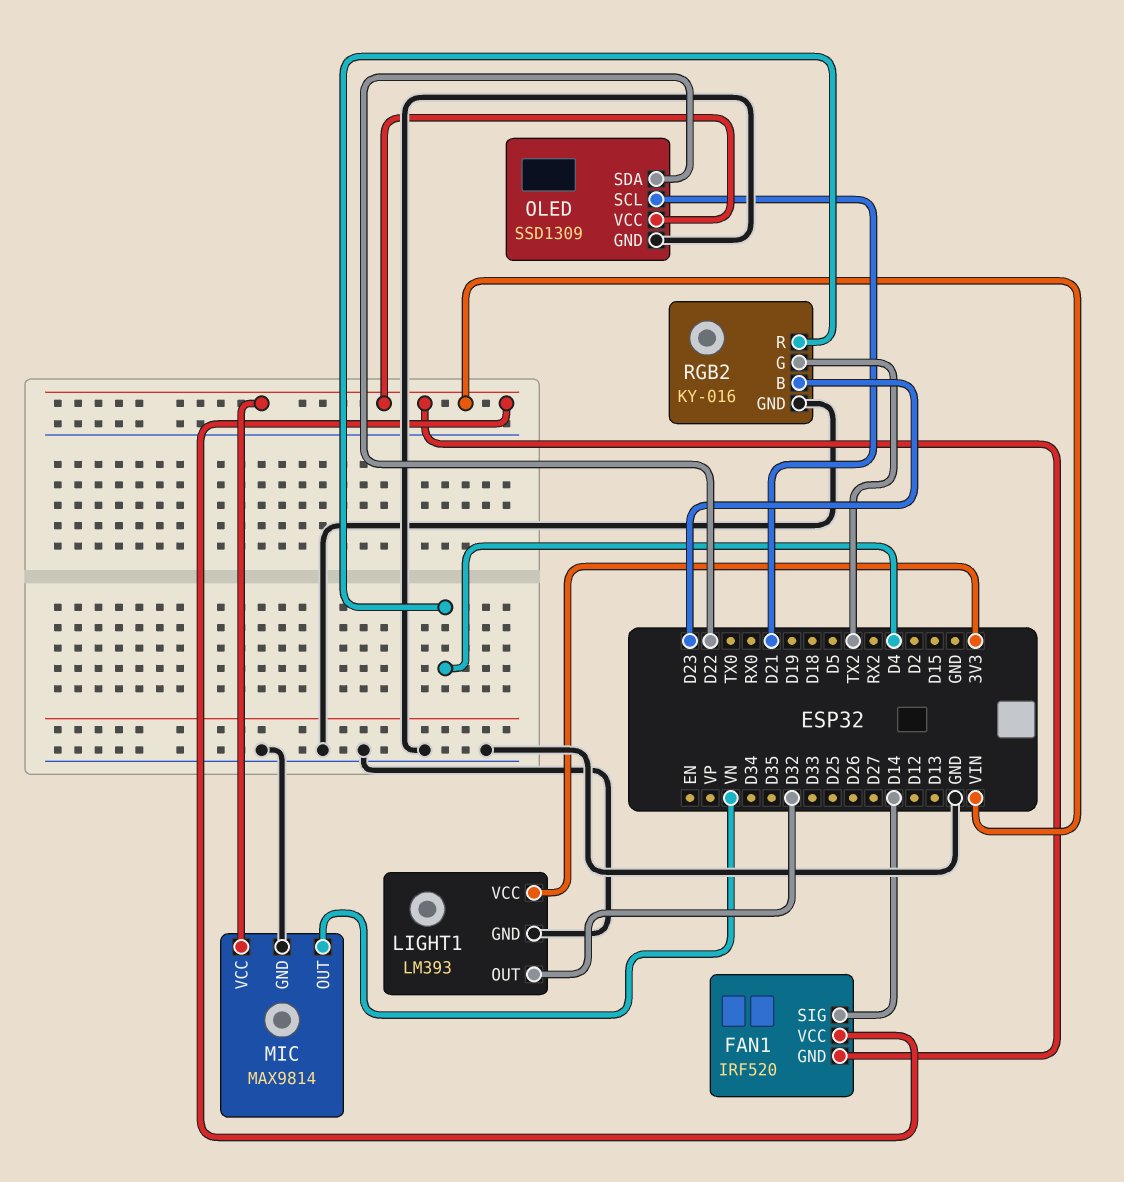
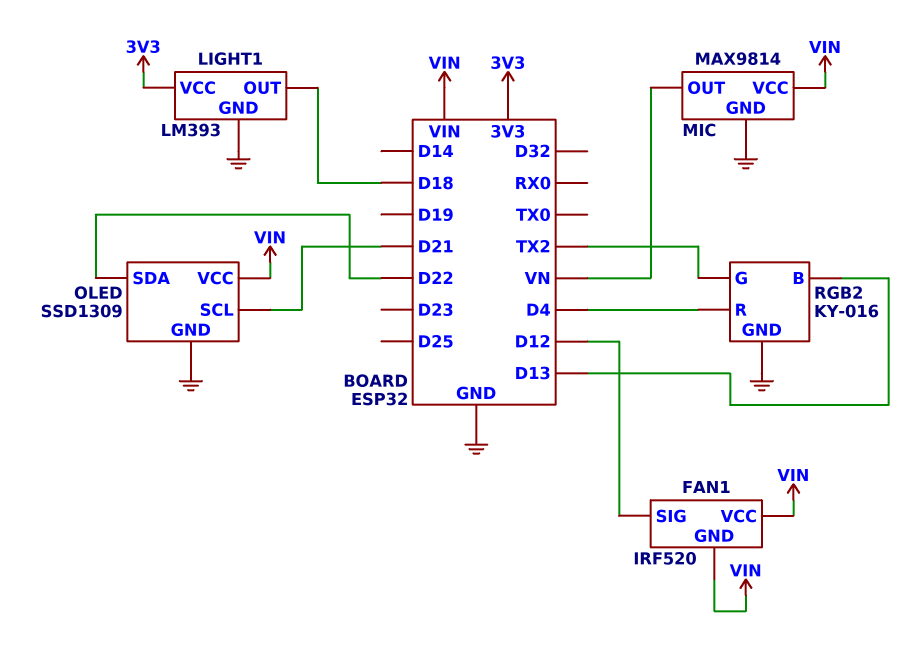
FAN1 pin SIG: D14 -> D12
LIGHT1 pin OUT: D32 -> D18
RGB2 pin B: D23 -> D13

